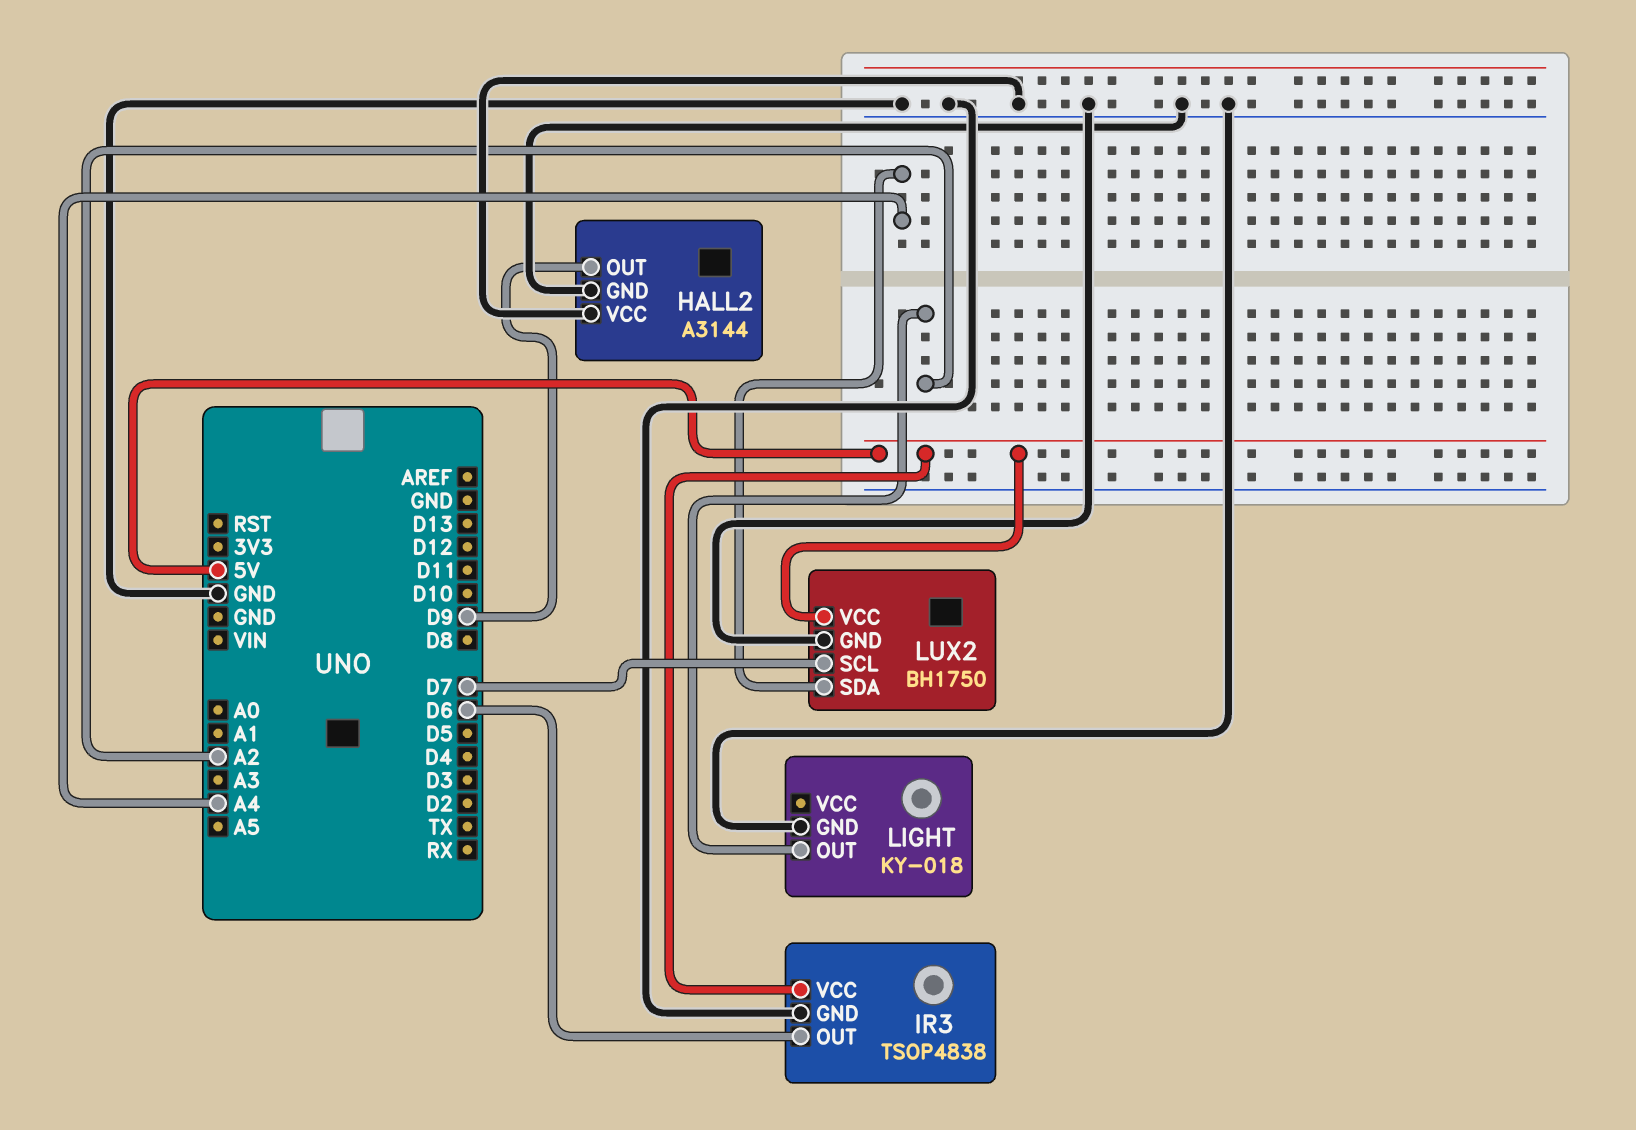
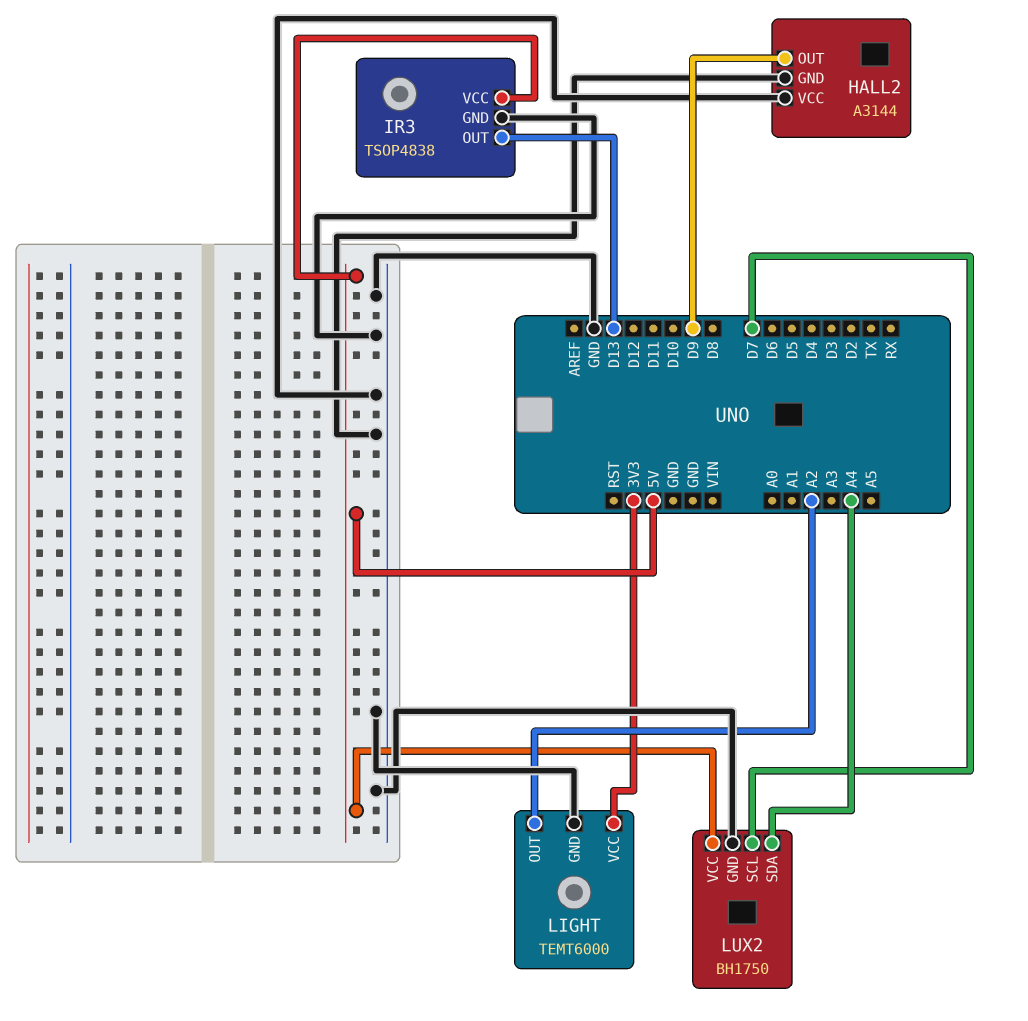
IR3 pin OUT: D6 -> D13
LIGHT: KY-018 -> TEMT6000
LIGHT pin VCC: none -> 3V3

